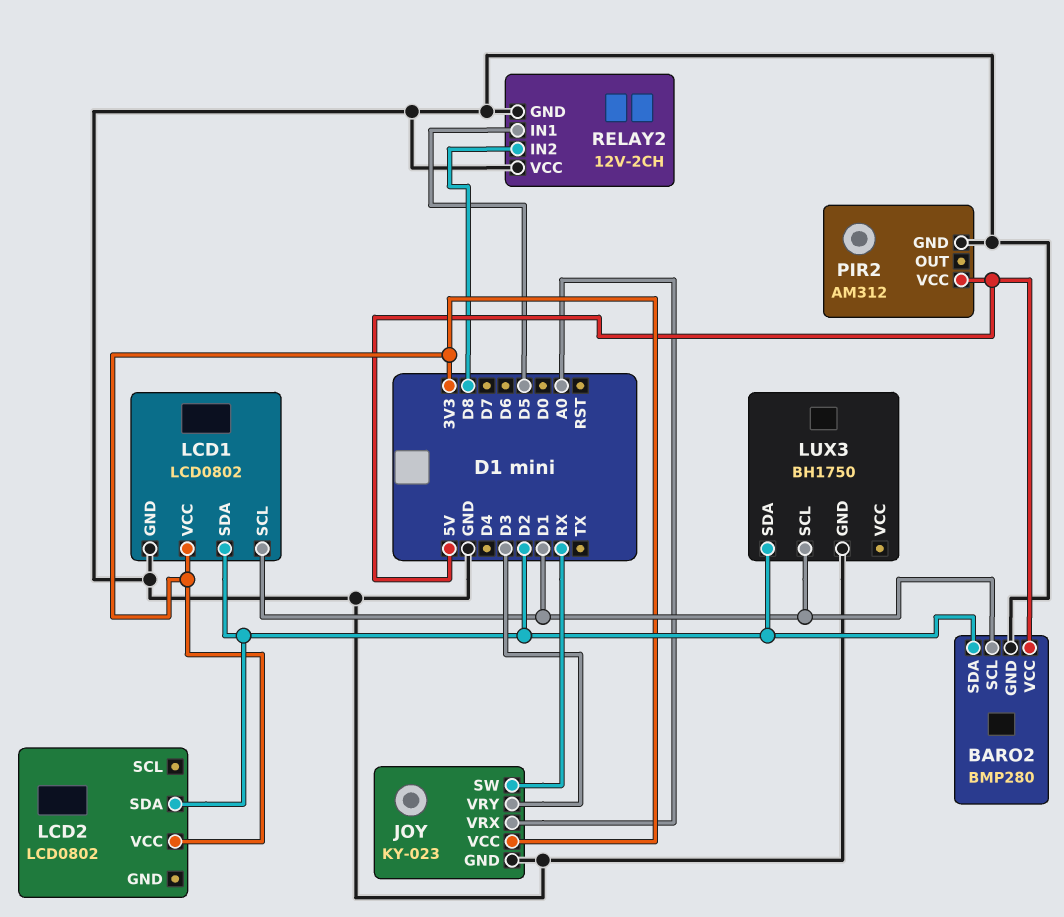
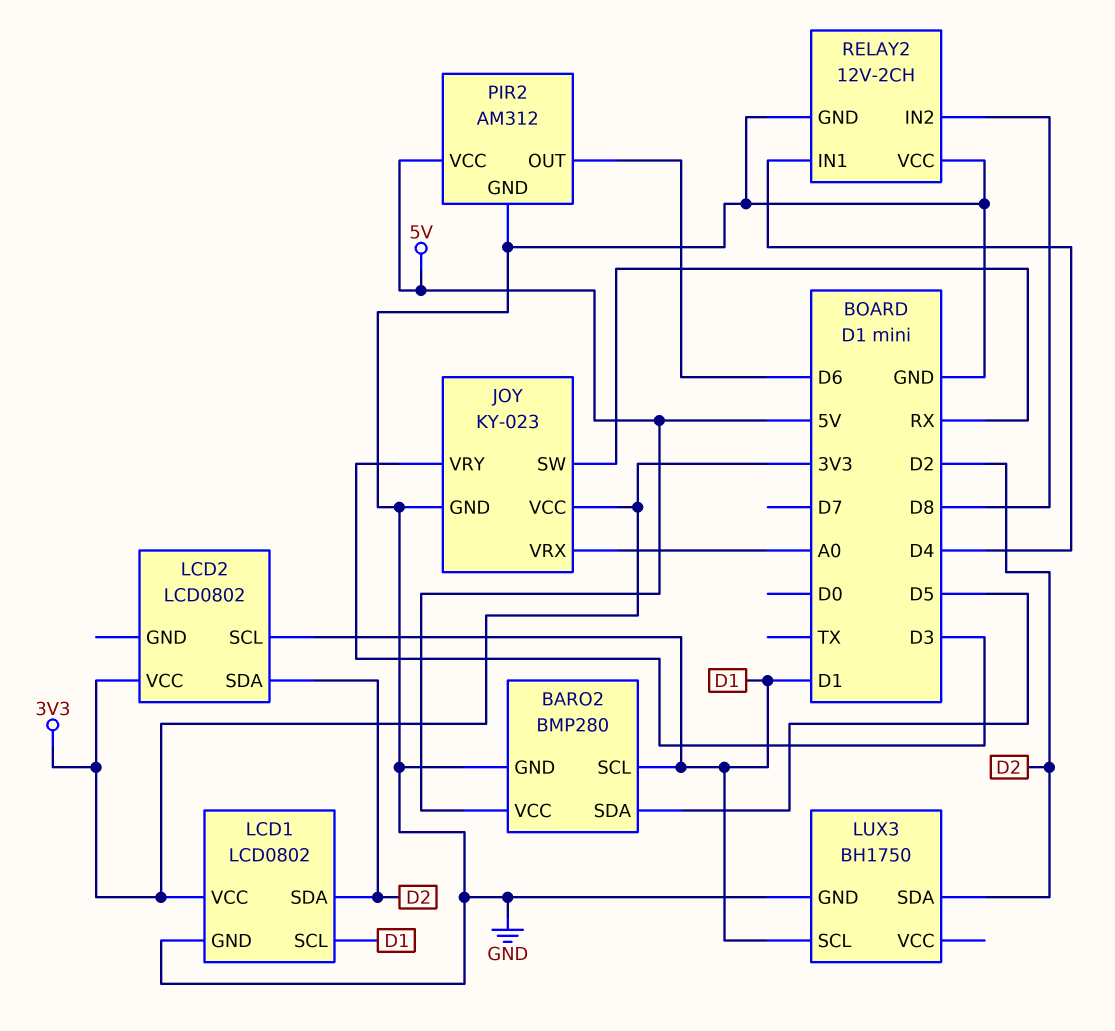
BARO2 pin SDA: D2 -> D5
LCD2 pin SCL: none -> D1
PIR2 pin OUT: none -> D6
RELAY2 pin IN1: D5 -> D4

